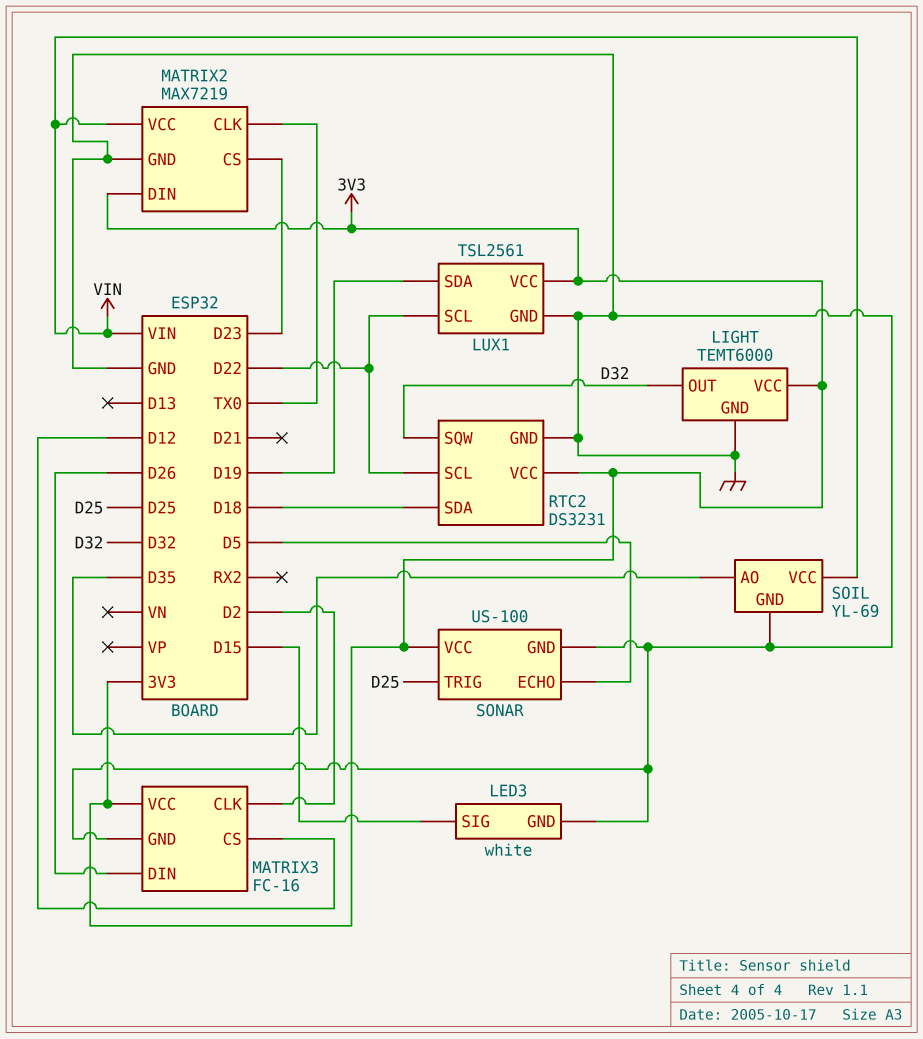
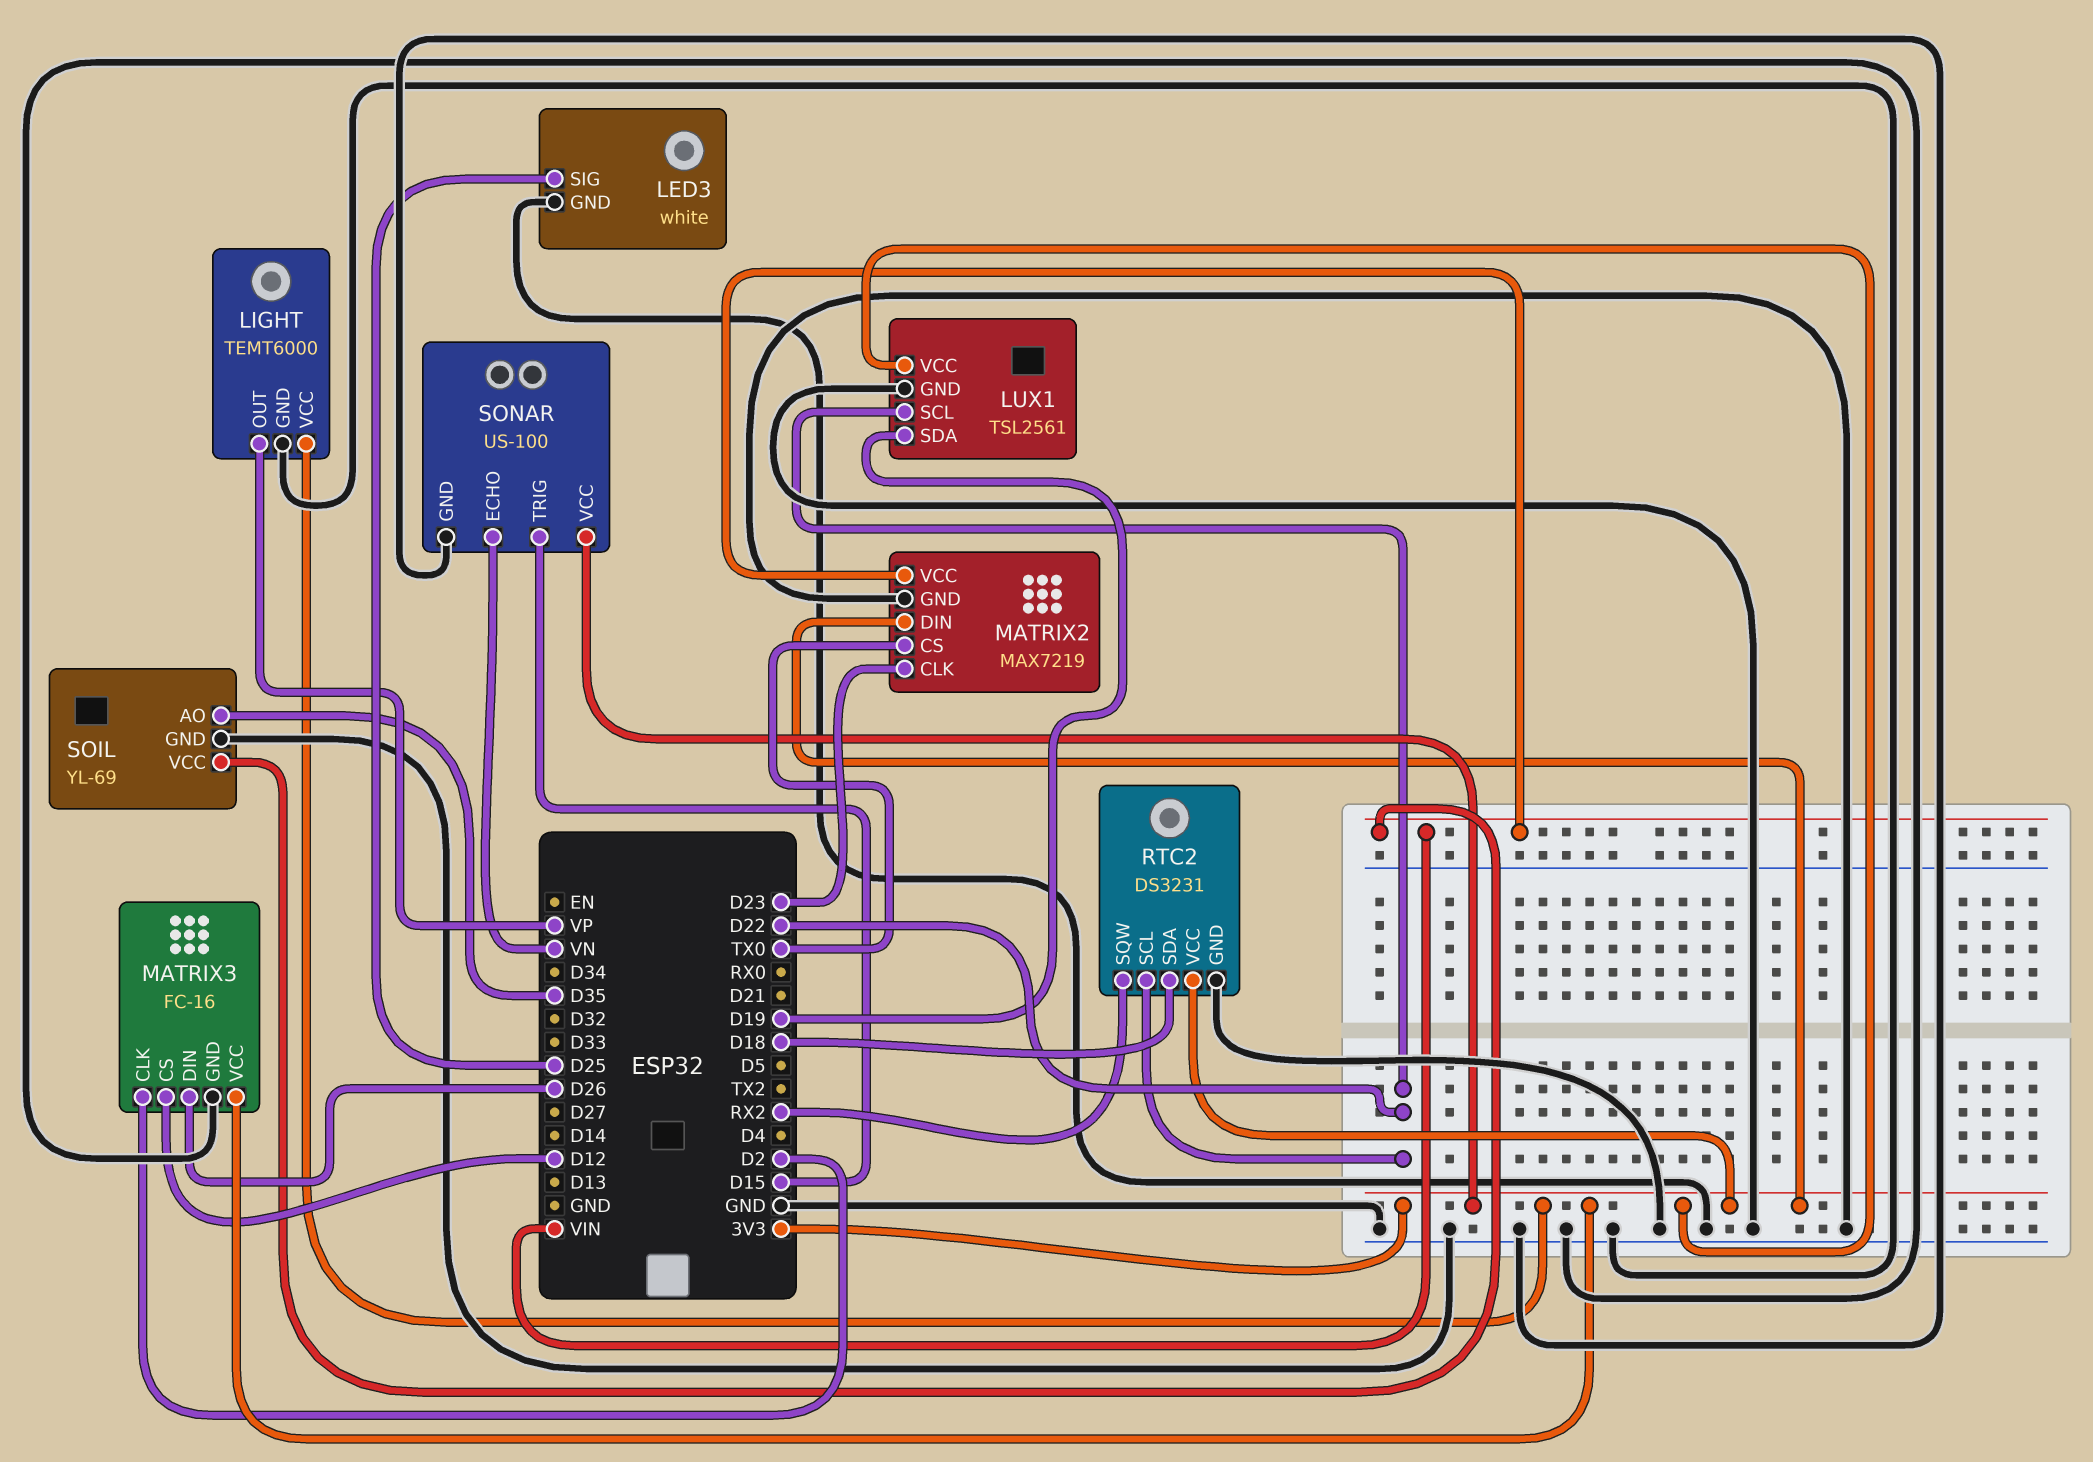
LED3 pin SIG: D15 -> D25
LIGHT pin OUT: D32 -> VP
MATRIX2 pin CLK: TX0 -> D23
MATRIX2 pin CS: D23 -> TX0
RTC2 pin SQW: D32 -> RX2
SONAR pin ECHO: D5 -> VN
SONAR pin TRIG: D25 -> D15

